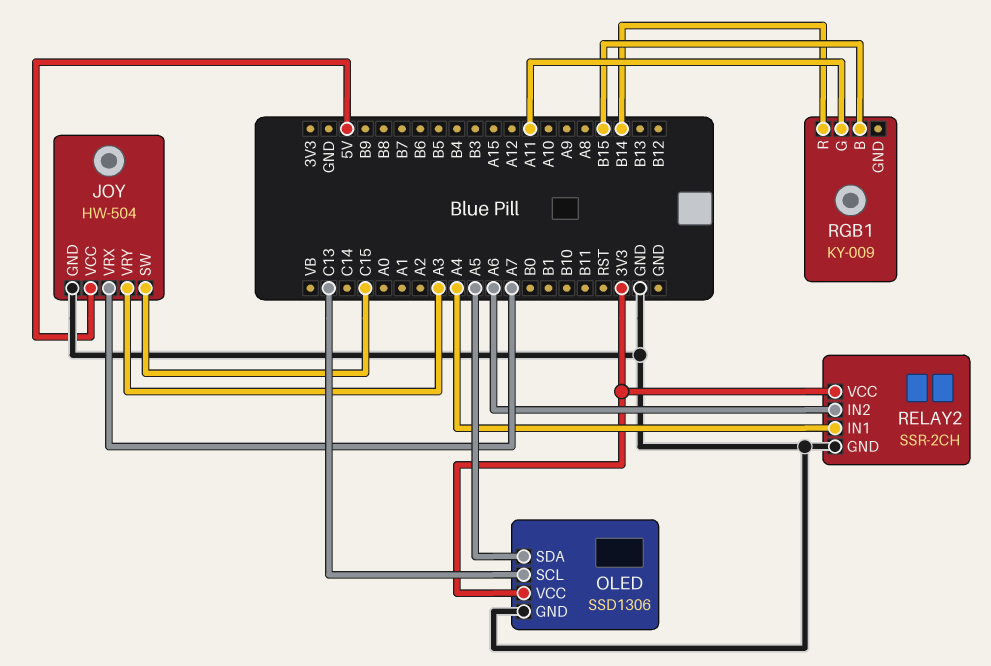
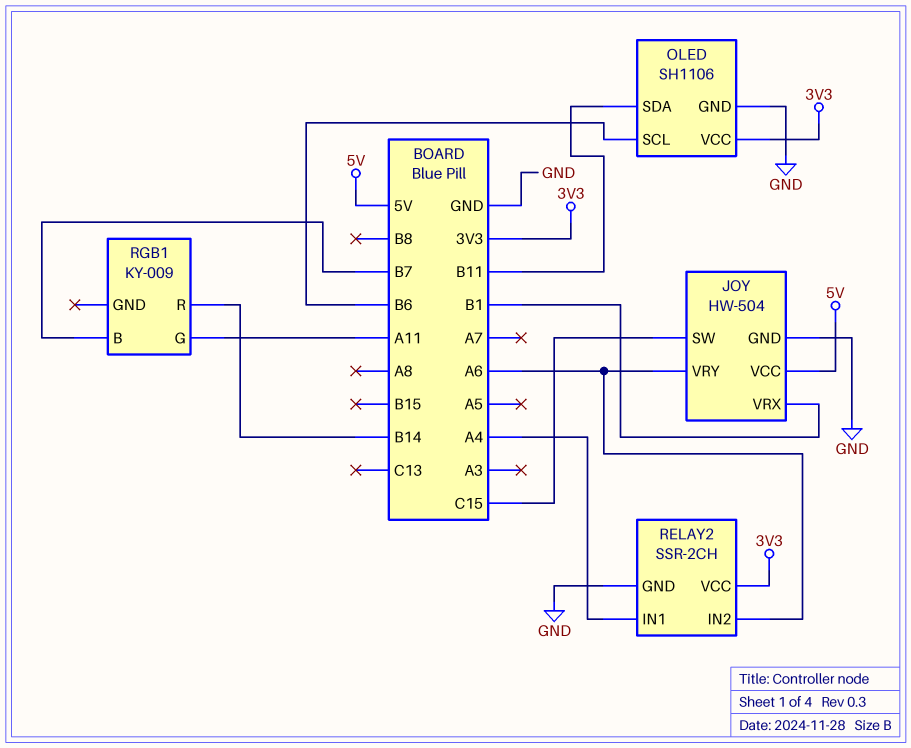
JOY pin VRX: A7 -> B1
JOY pin VRY: A3 -> A6
OLED: SSD1306 -> SH1106
OLED pin SCL: C13 -> B6
OLED pin SDA: A5 -> B11
RGB1 pin B: B15 -> B7

